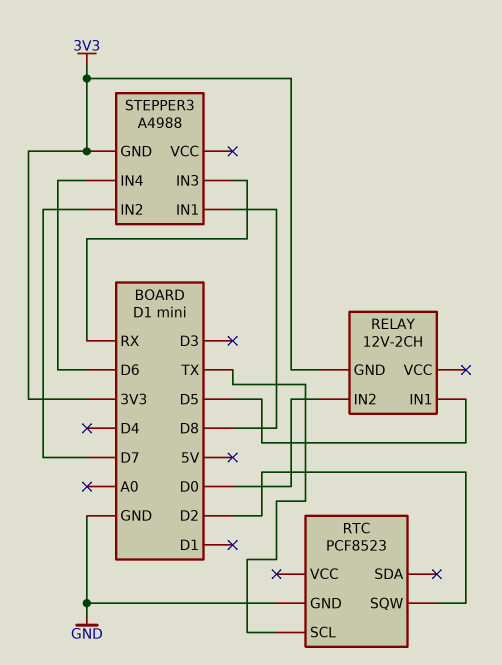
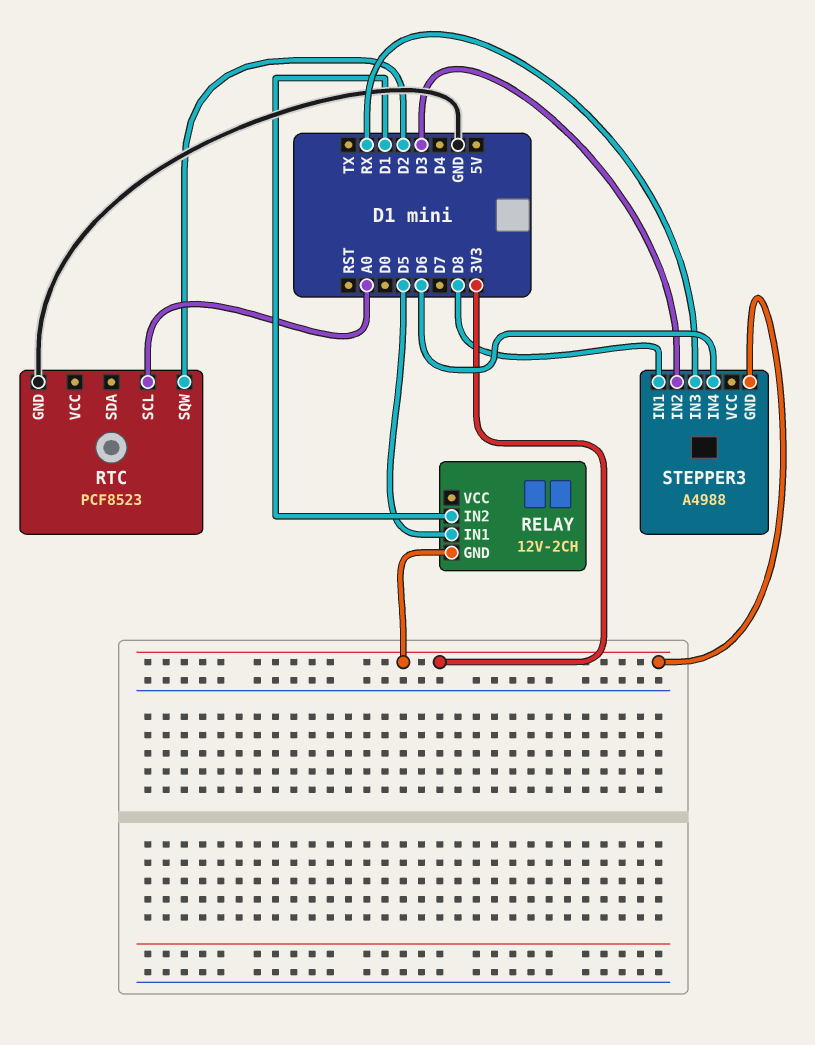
RELAY pin IN2: D0 -> D1
RTC pin SCL: TX -> A0
STEPPER3 pin IN2: D7 -> D3

